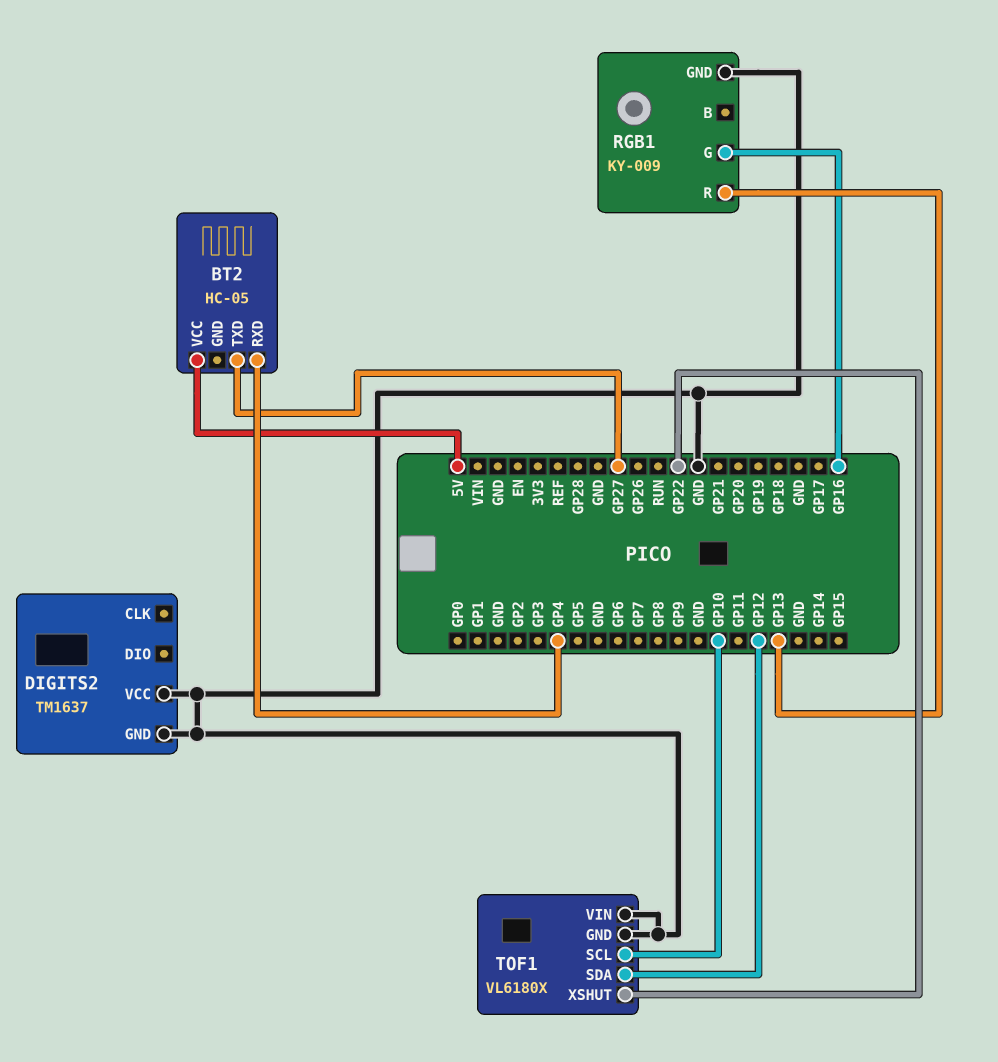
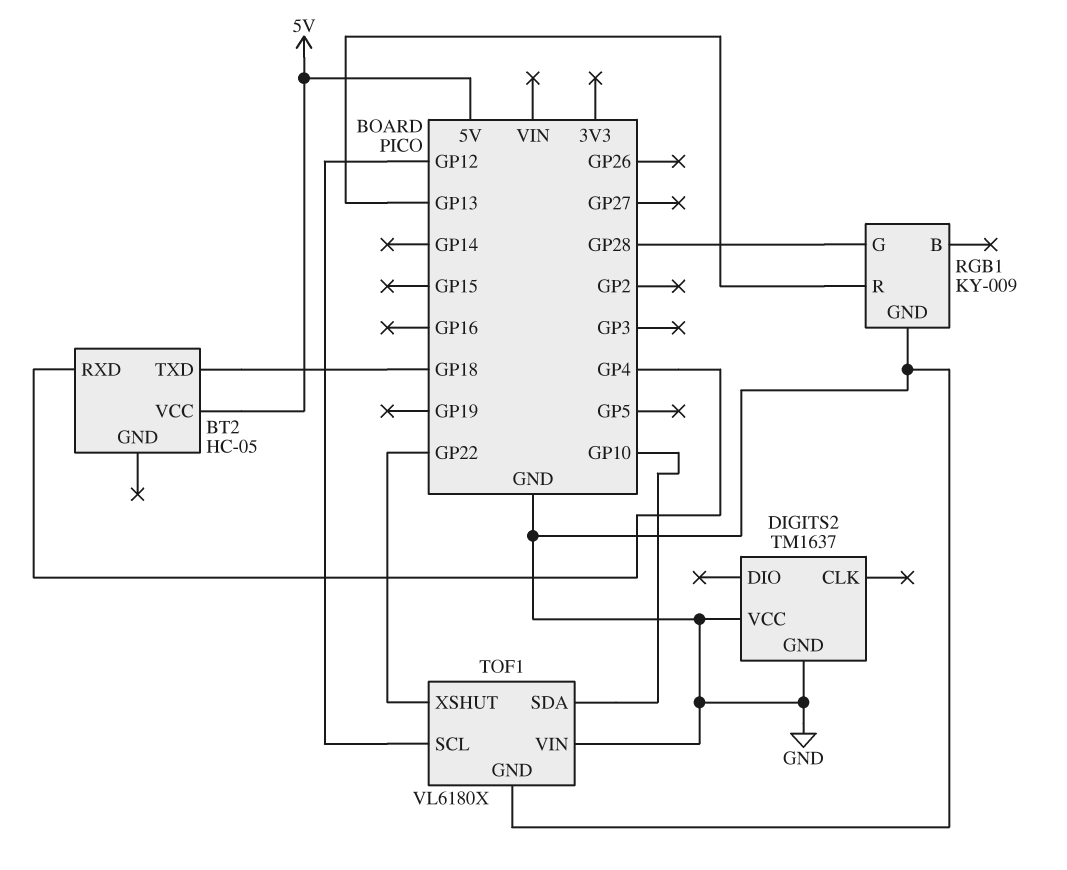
BT2 pin TXD: GP27 -> GP18
RGB1 pin G: GP16 -> GP28
TOF1 pin SCL: GP10 -> GP12
TOF1 pin SDA: GP12 -> GP10

